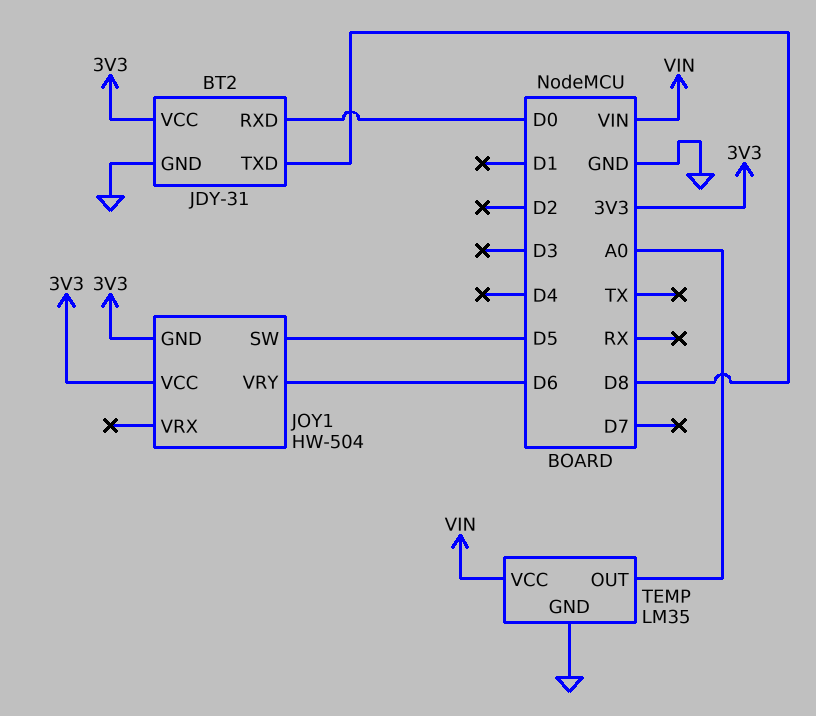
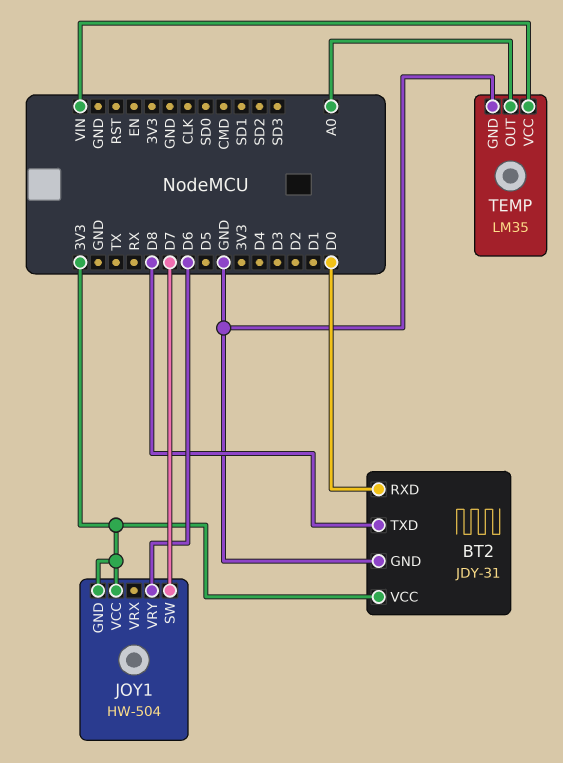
JOY1 pin SW: D5 -> D7

